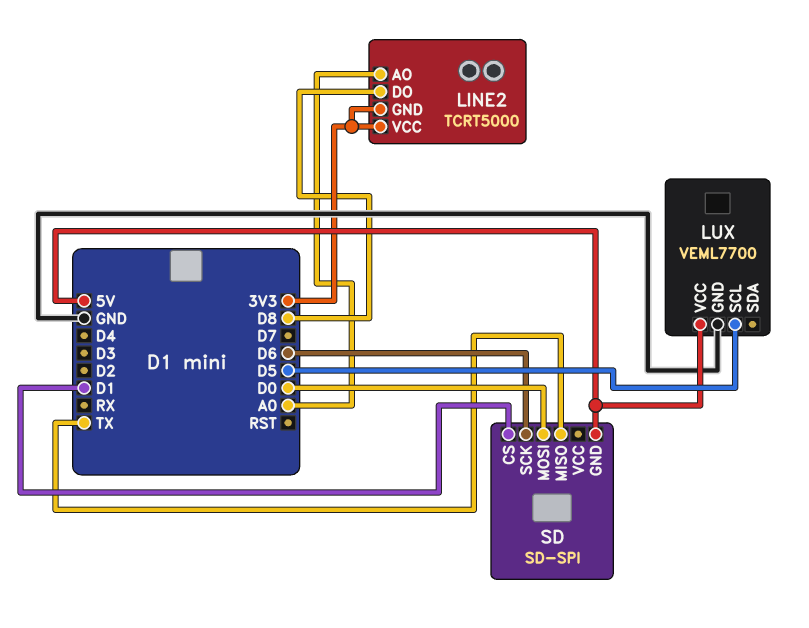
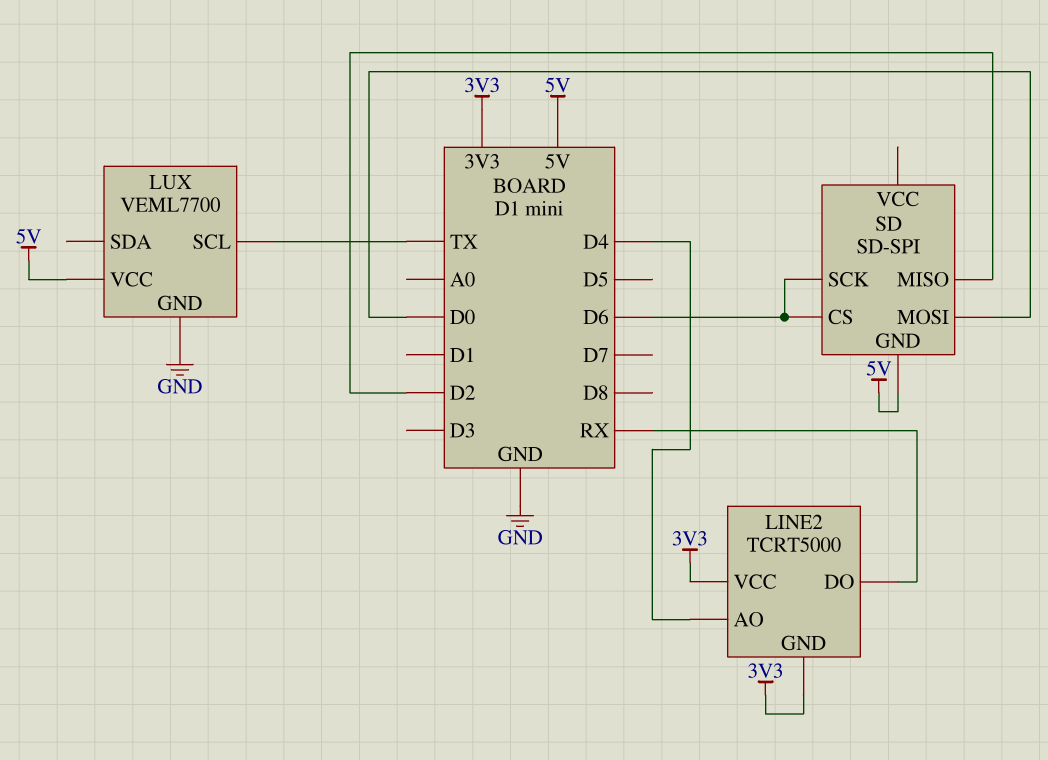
LINE2 pin AO: A0 -> D4
LINE2 pin DO: D8 -> RX
LUX pin SCL: D5 -> TX
SD pin CS: D1 -> D6
SD pin MISO: TX -> D2

